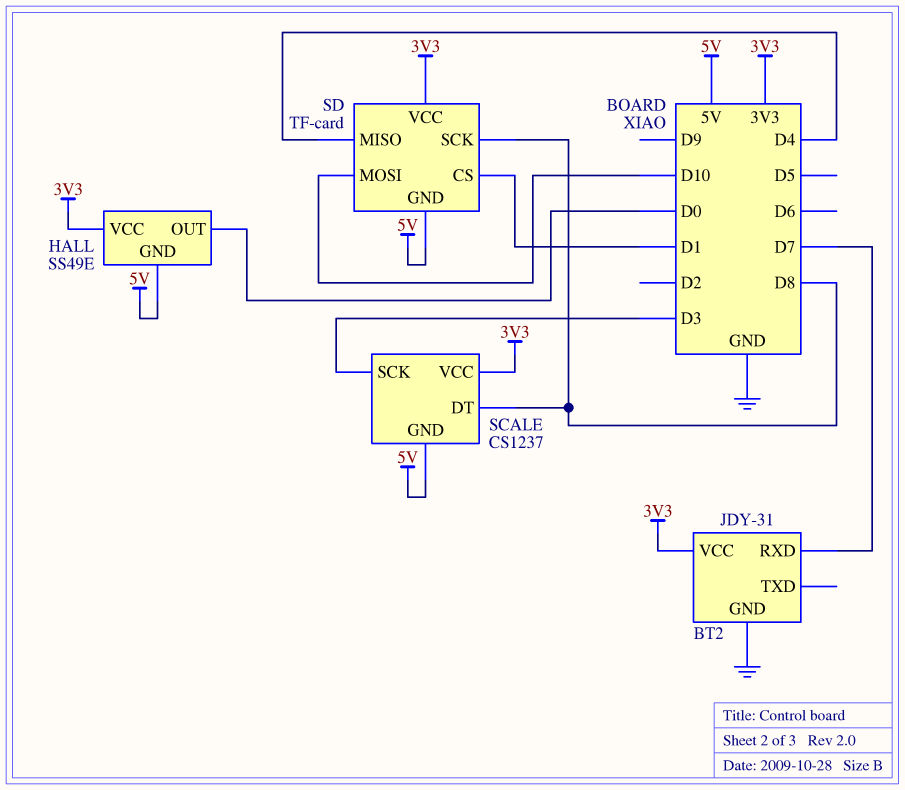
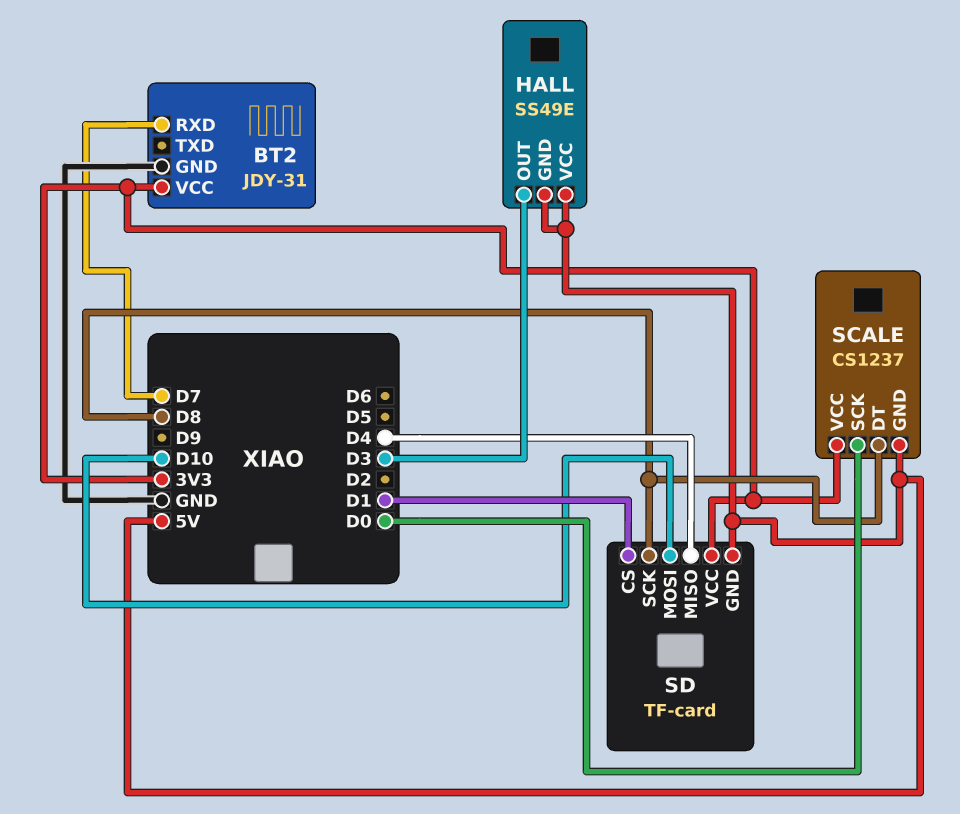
HALL pin OUT: D0 -> D3
HALL pin VCC: 3V3 -> 5V
SCALE pin SCK: D3 -> D0

